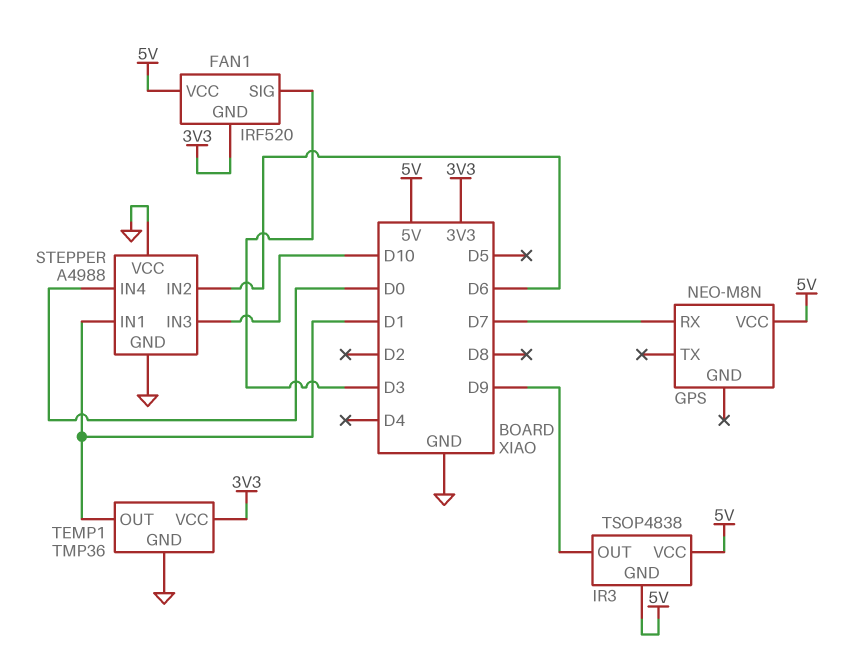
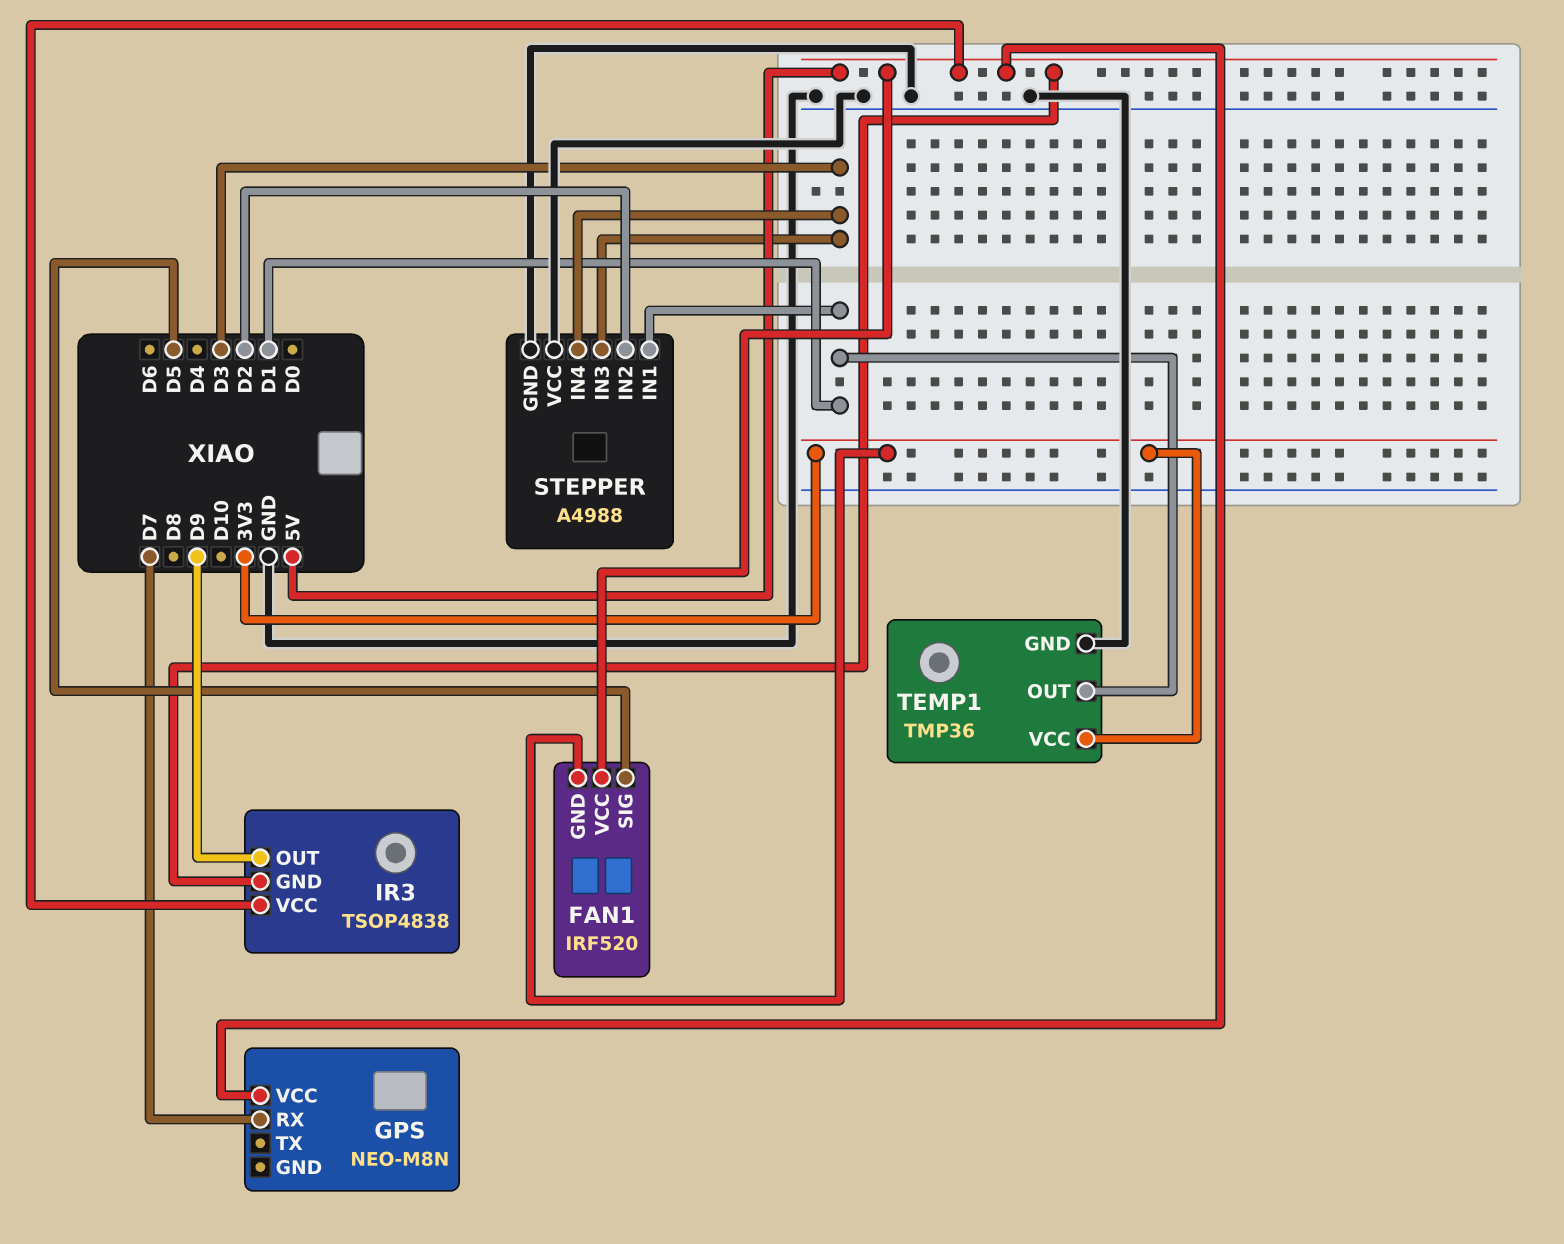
FAN1 pin SIG: D3 -> D5
STEPPER pin IN2: D6 -> D2
STEPPER pin IN3: D10 -> D3
STEPPER pin IN4: D0 -> D3

